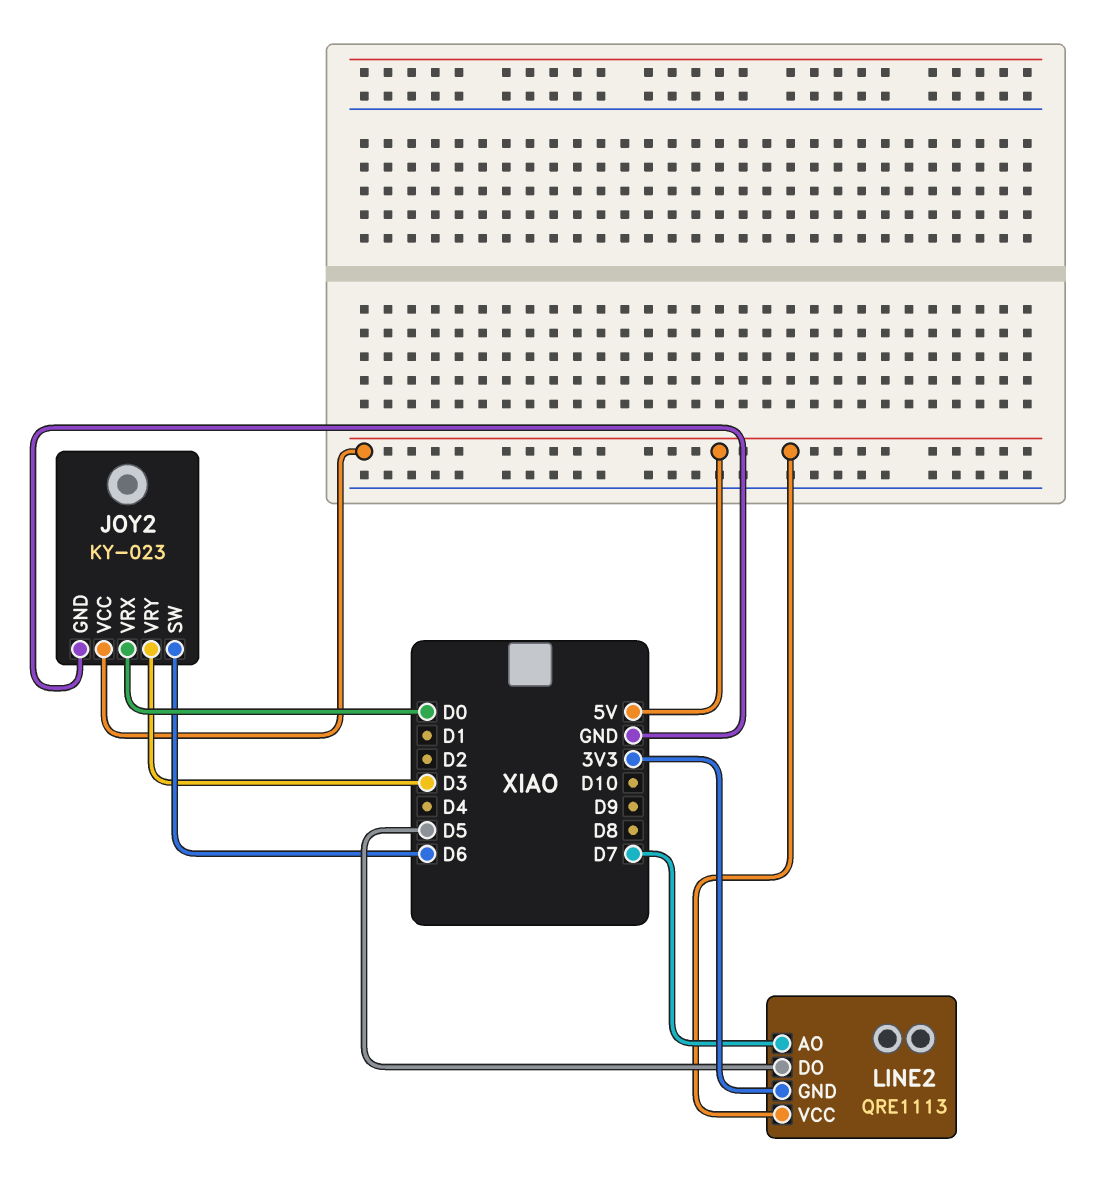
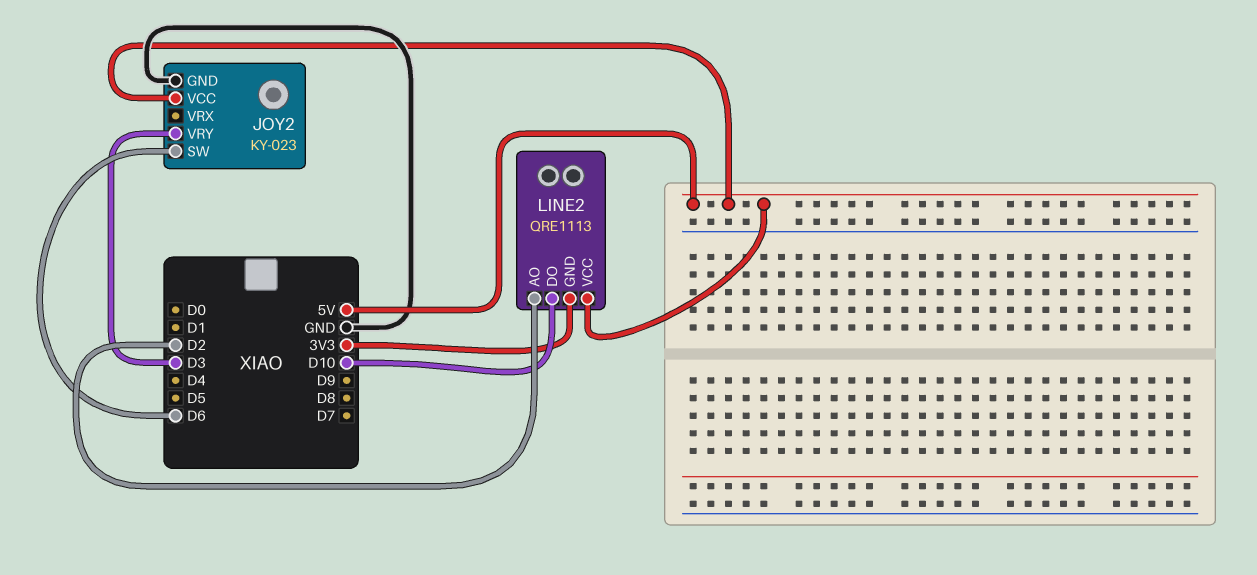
JOY2 pin VRX: D0 -> none
LINE2 pin AO: D7 -> D2
LINE2 pin DO: D5 -> D10

